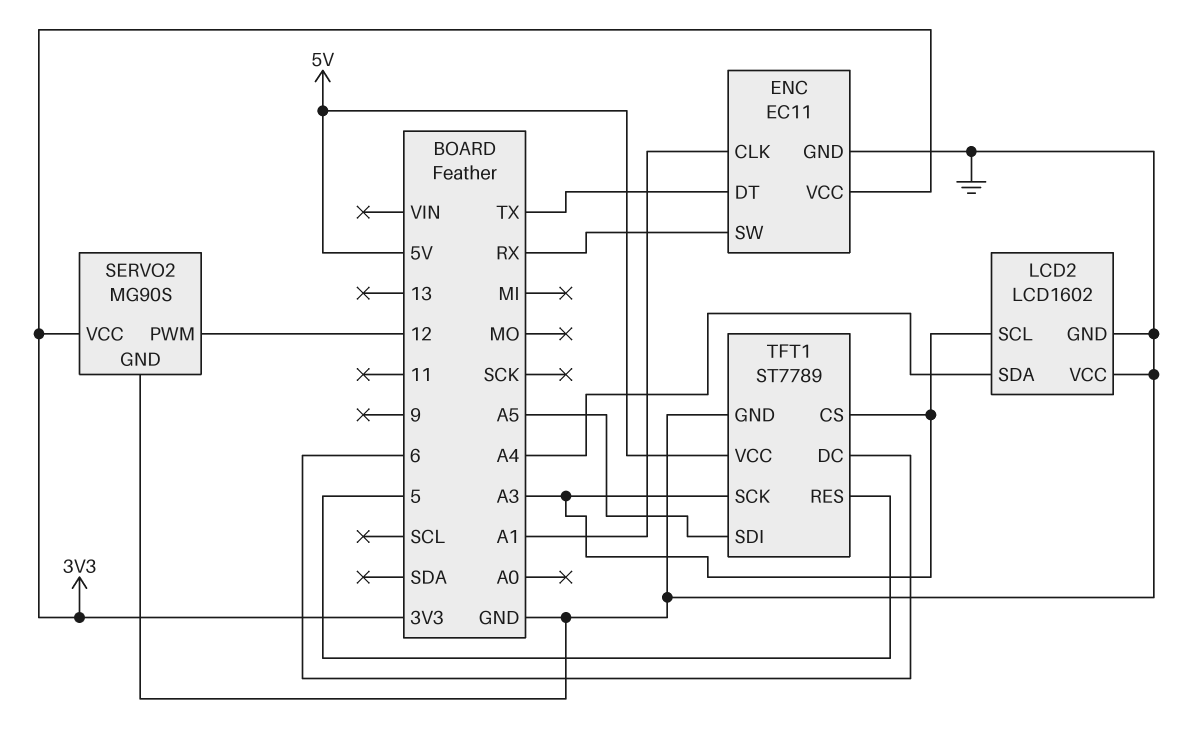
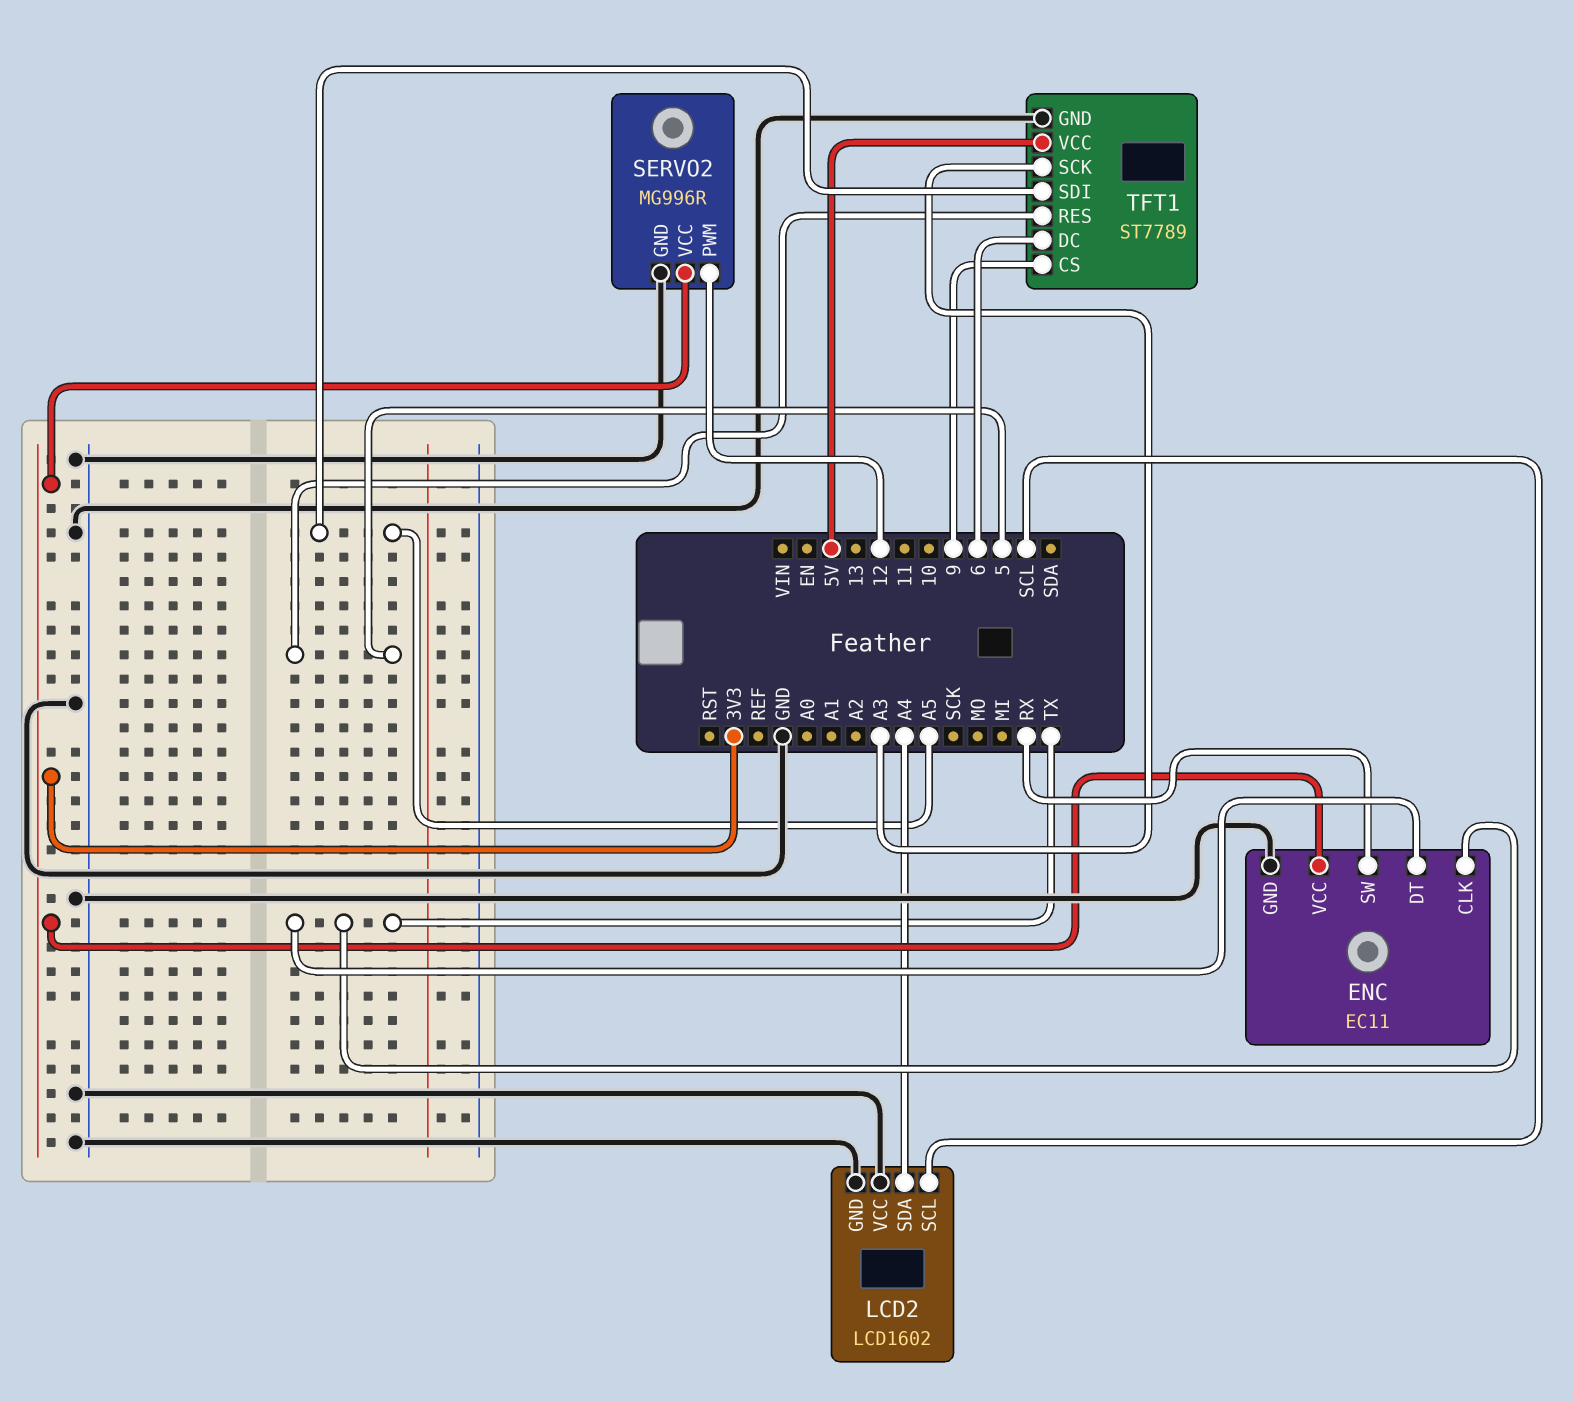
ENC pin CLK: A1 -> TX
LCD2 pin SCL: A3 -> SCL
SERVO2: MG90S -> MG996R
TFT1 pin CS: A3 -> 9

